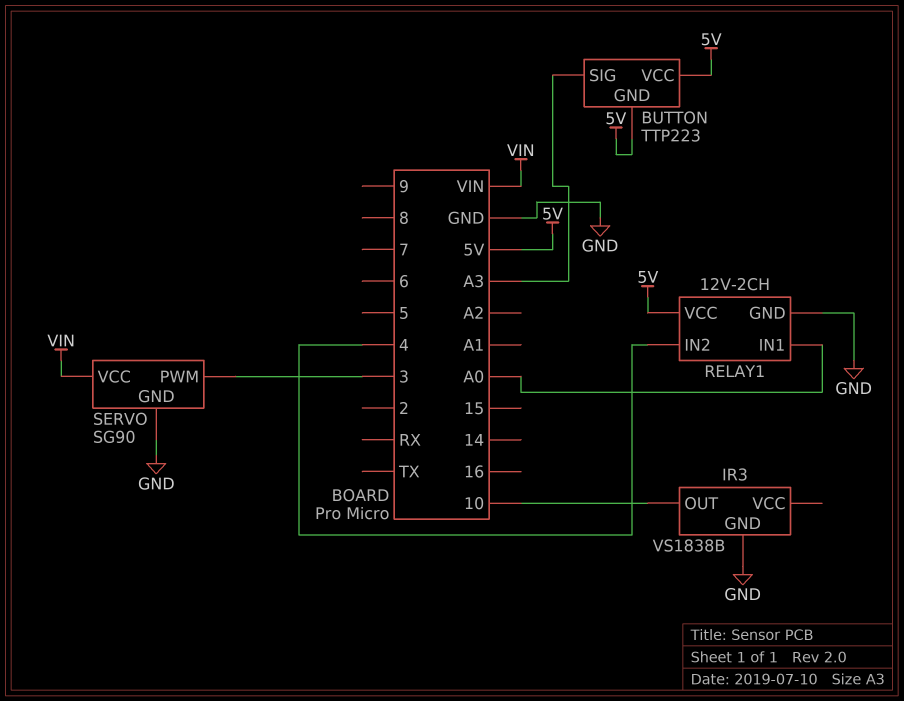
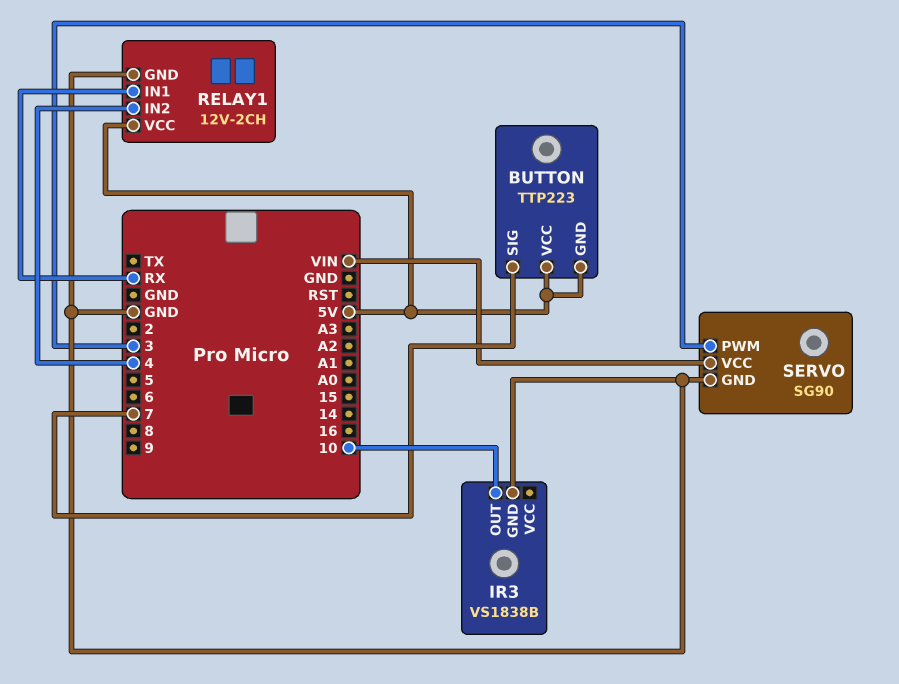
BUTTON pin SIG: A3 -> 7
RELAY1 pin IN1: A0 -> RX

